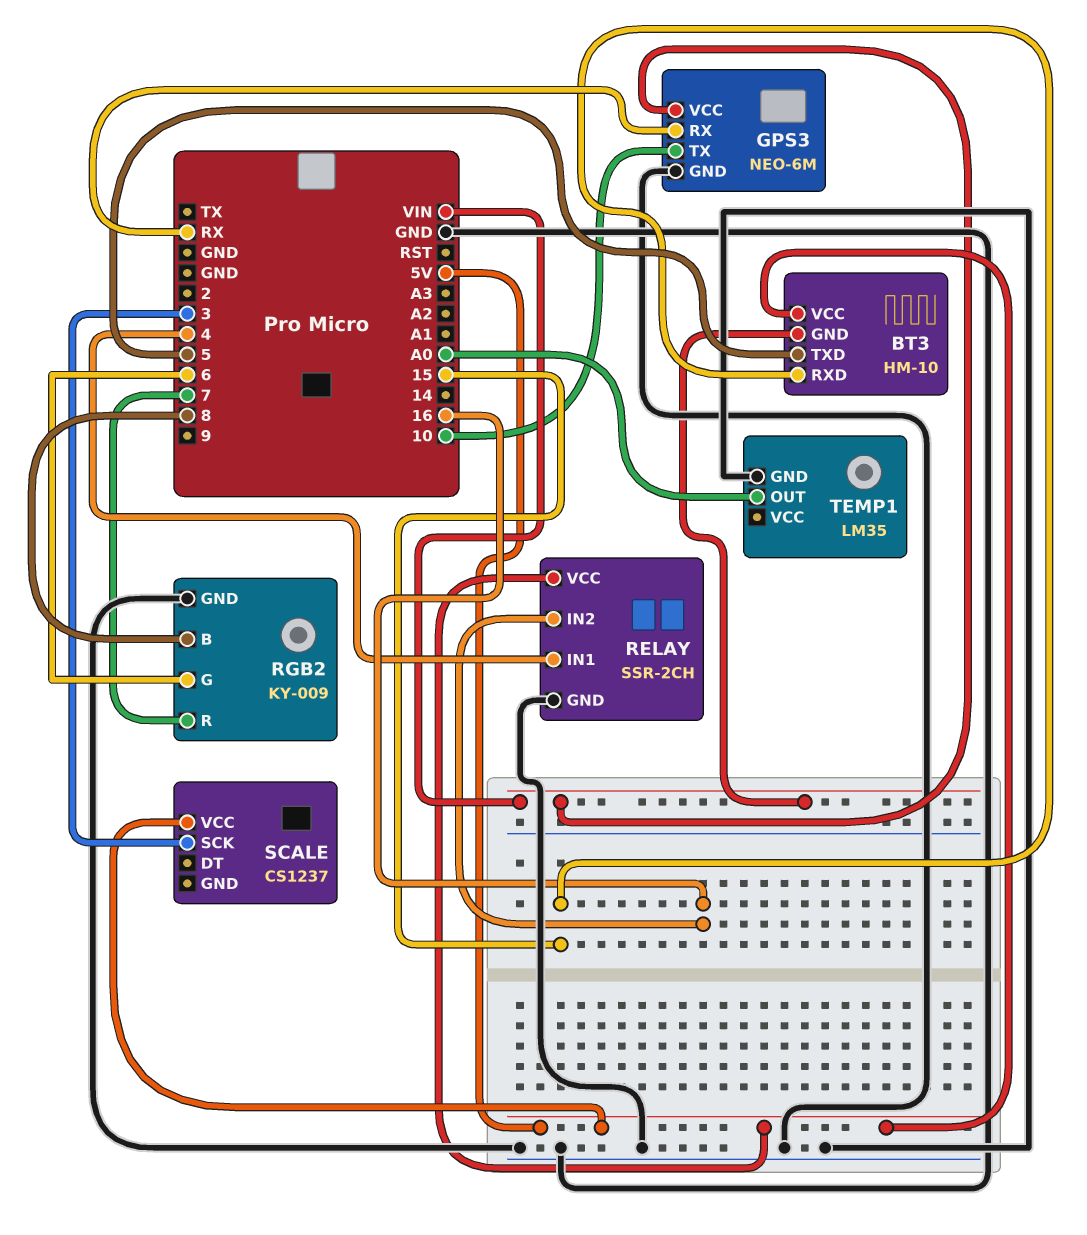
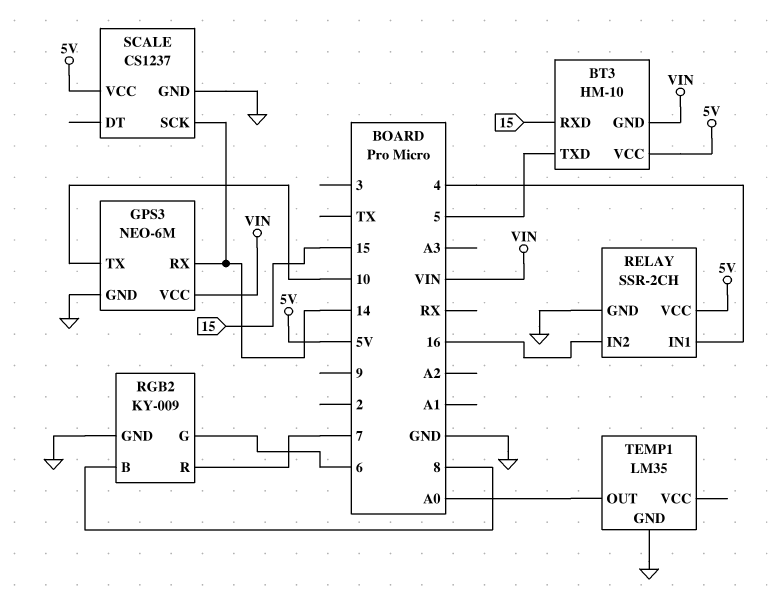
GPS3 pin RX: RX -> 14
SCALE pin GND: none -> GND
SCALE pin SCK: 3 -> 14

